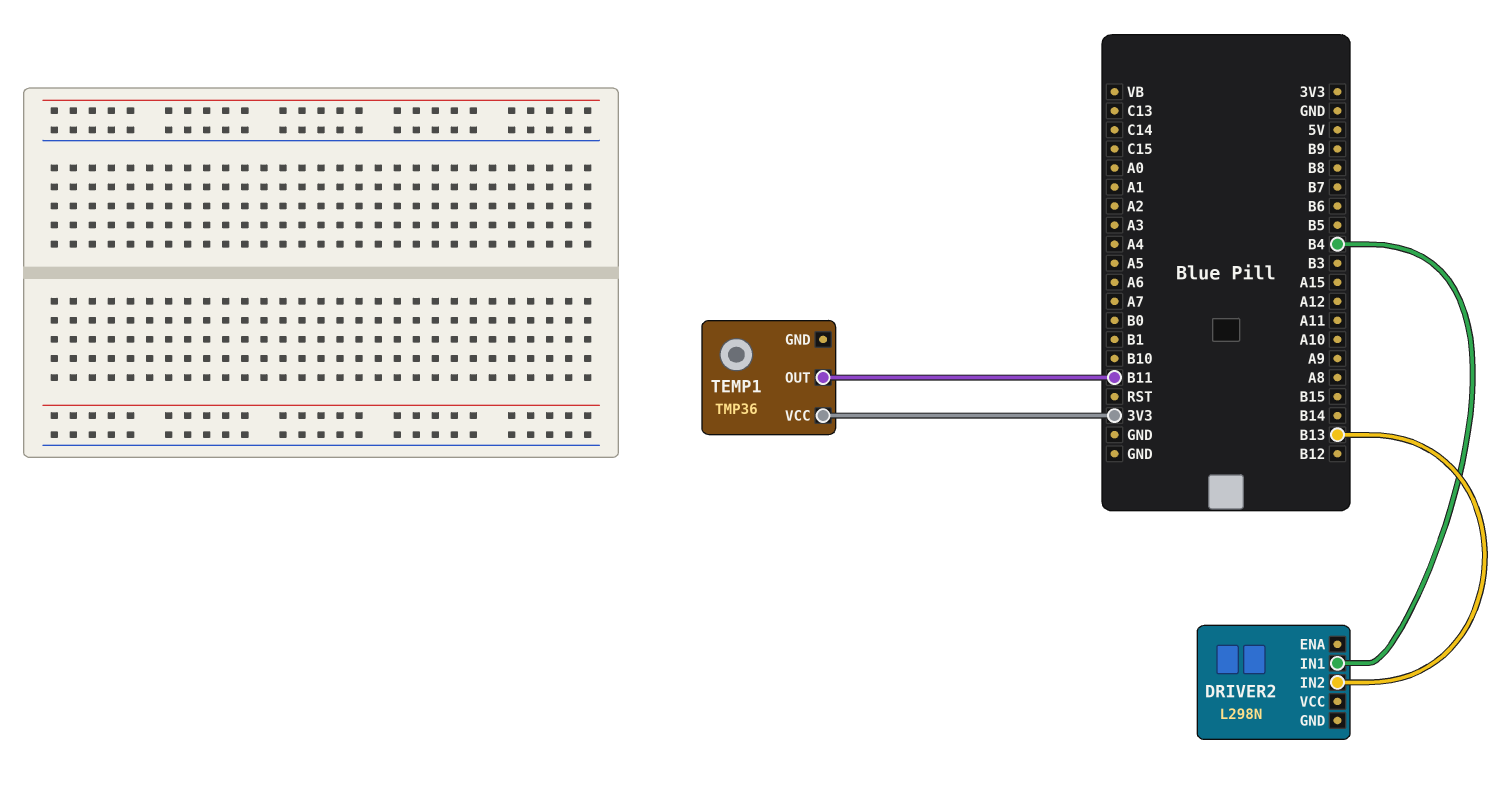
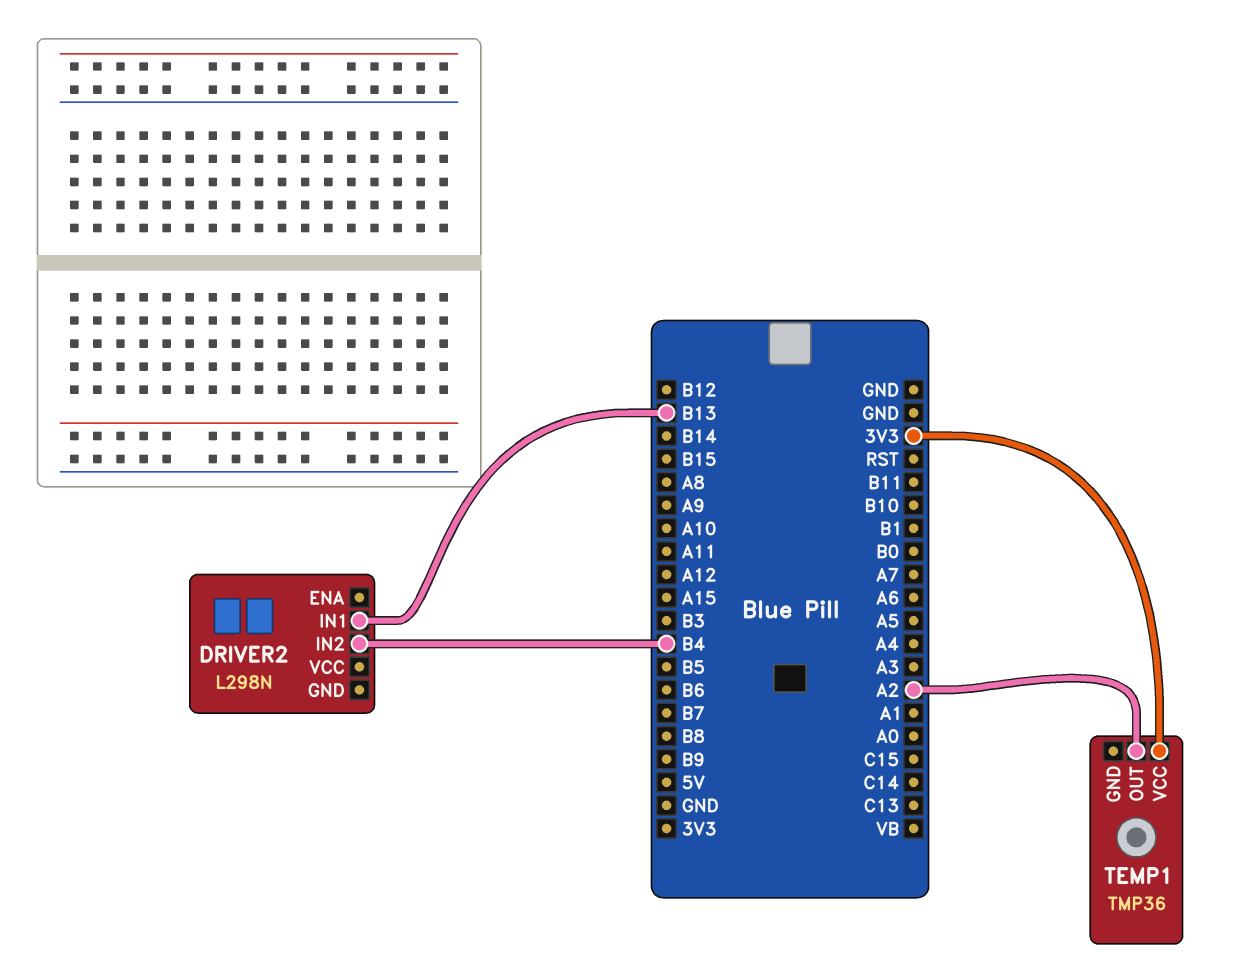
DRIVER2 pin IN1: B4 -> B13
DRIVER2 pin IN2: B13 -> B4
TEMP1 pin OUT: B11 -> A2

